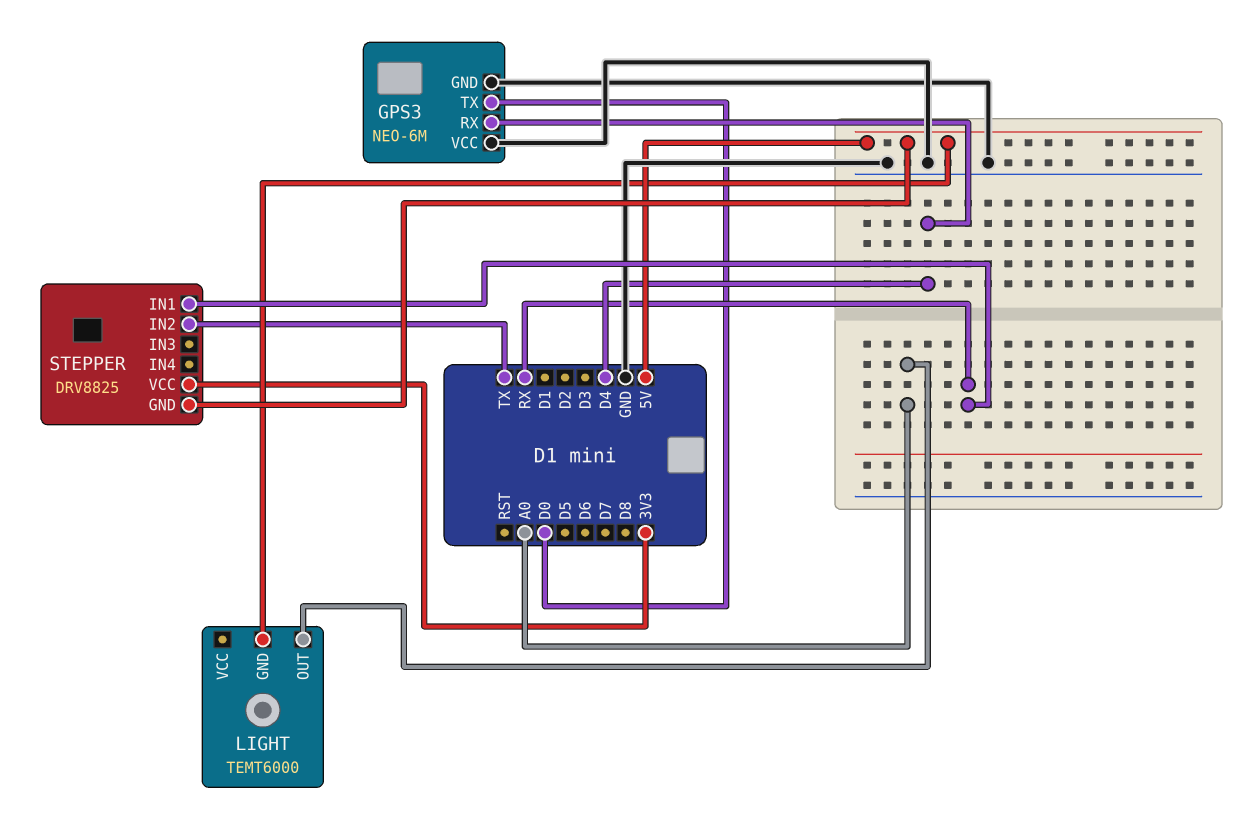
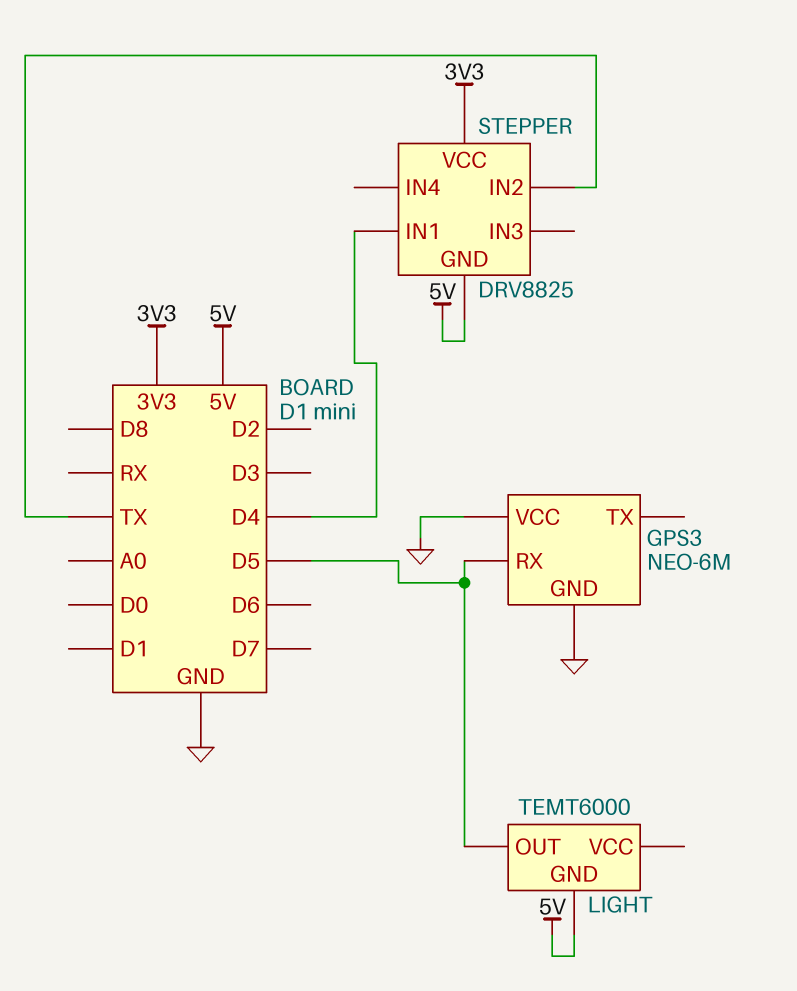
GPS3 pin RX: D4 -> D5
GPS3 pin TX: D0 -> none
LIGHT pin OUT: A0 -> D5
STEPPER pin IN1: RX -> D4

